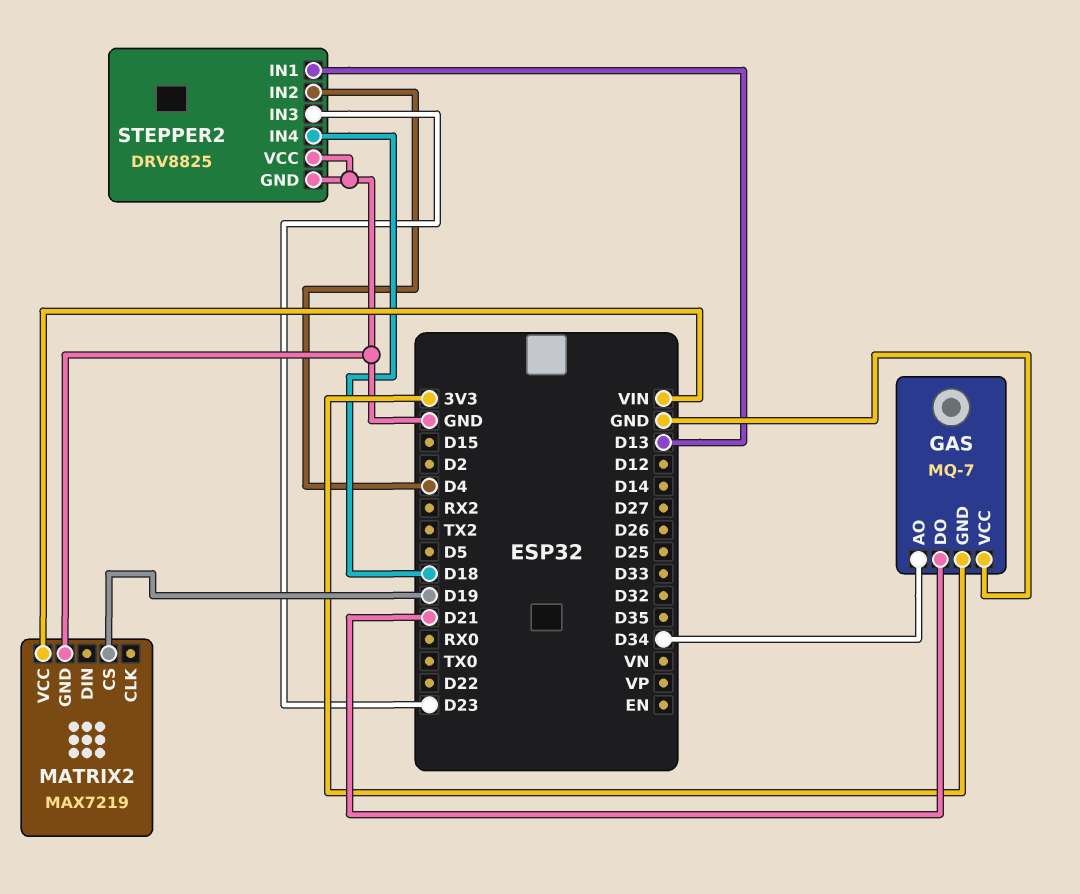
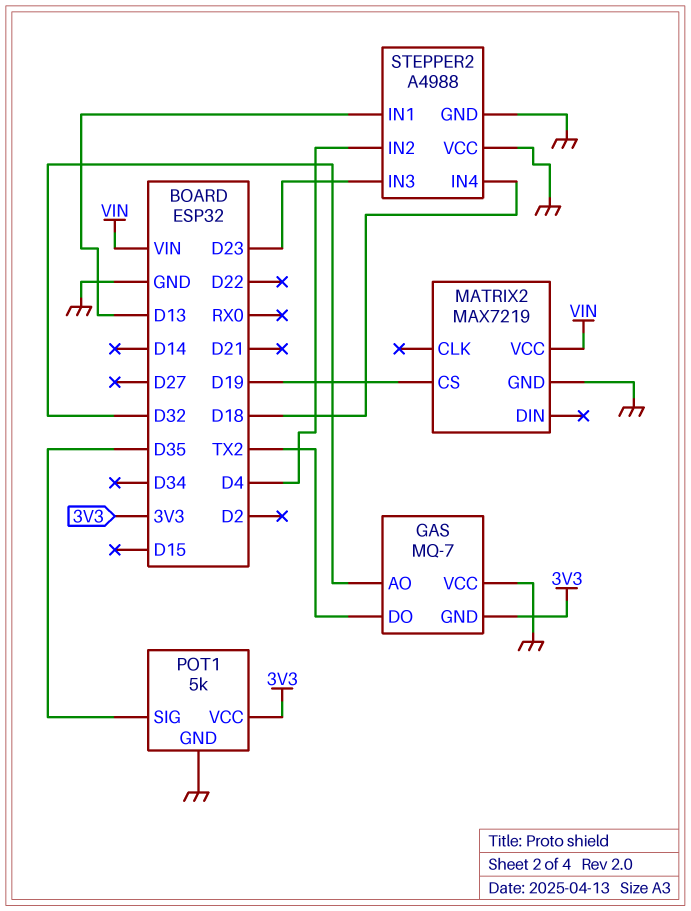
GAS pin AO: D34 -> D32
GAS pin DO: D21 -> TX2
POT1: none -> 5k
POT1 pin GND: none -> GND
POT1 pin SIG: none -> D35
POT1 pin VCC: none -> 3V3
STEPPER2: DRV8825 -> A4988

